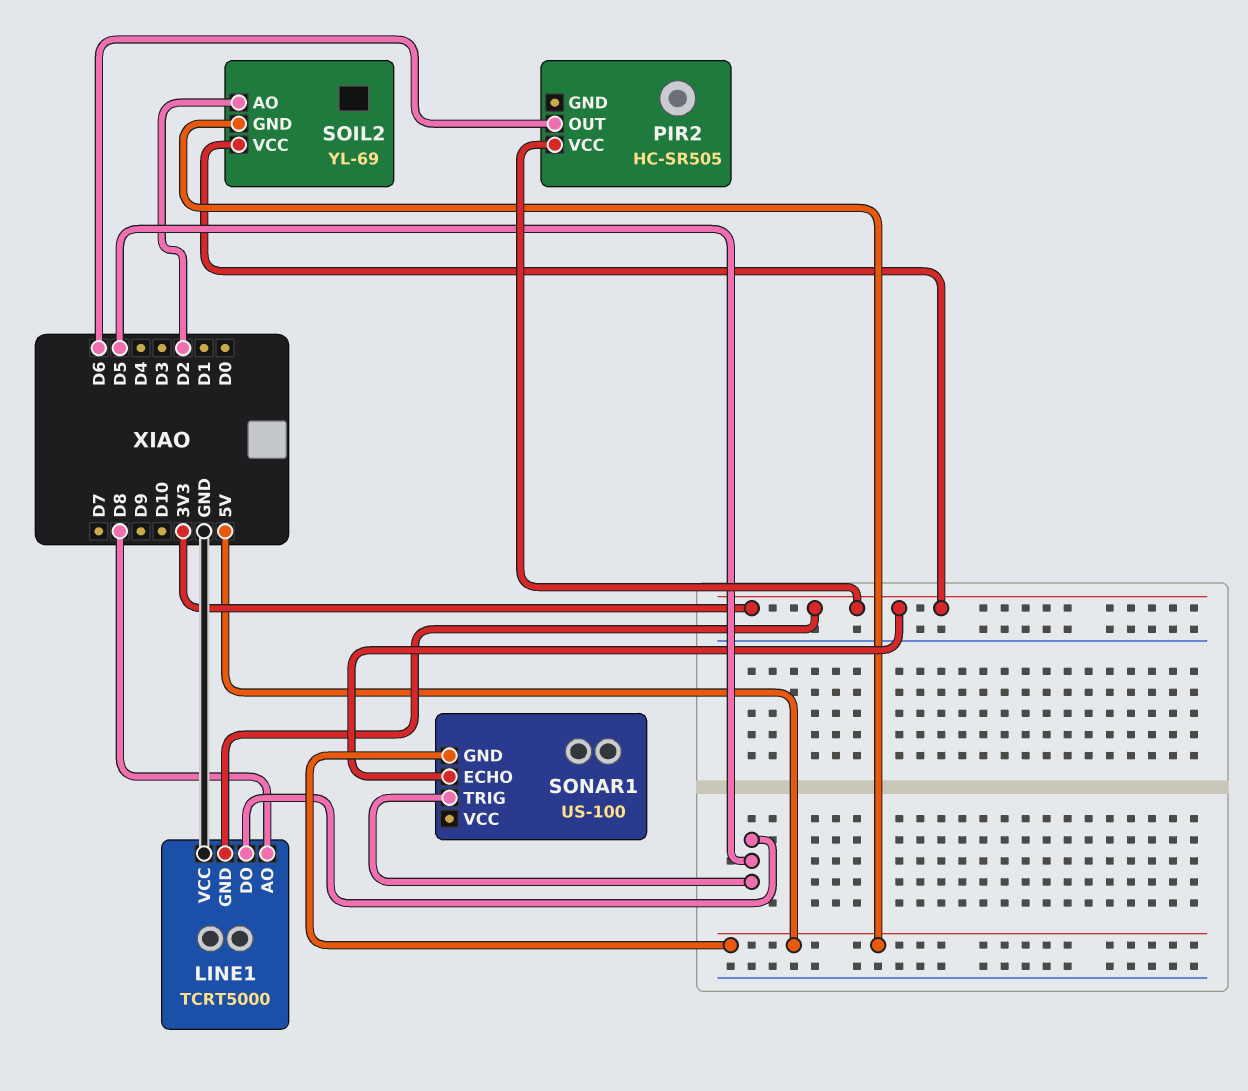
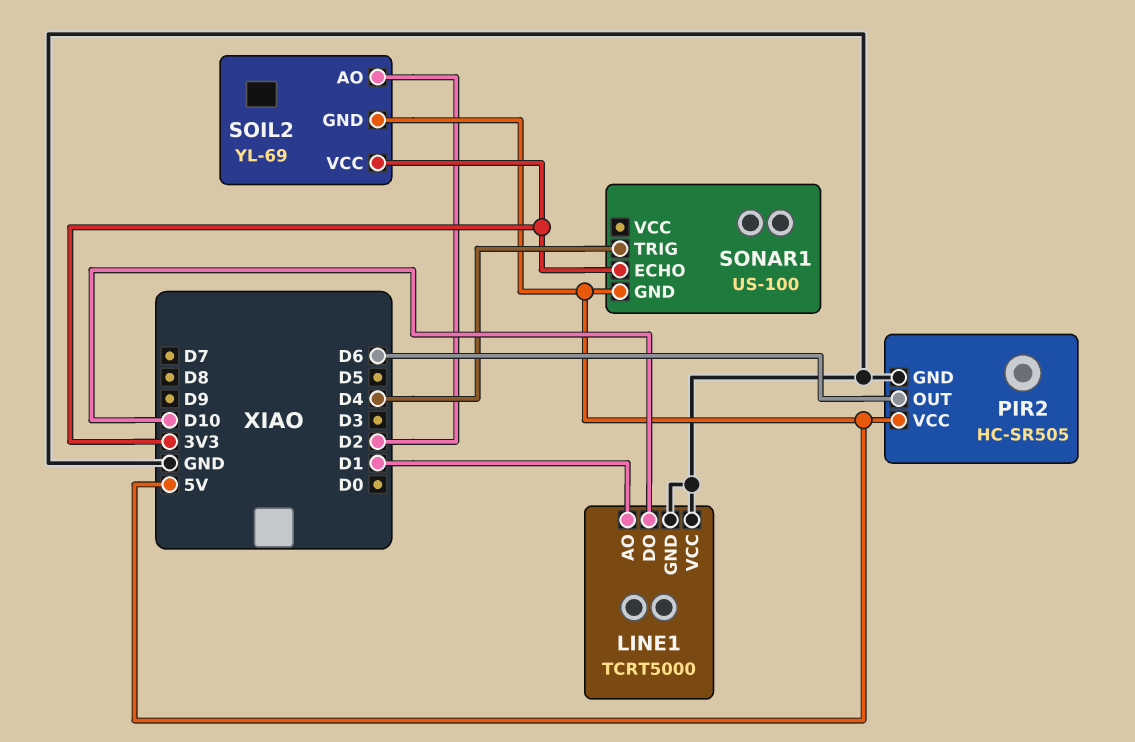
LINE1 pin AO: D8 -> D1
LINE1 pin DO: D5 -> D10
LINE1 pin GND: 3V3 -> GND
PIR2 pin GND: none -> GND
PIR2 pin VCC: 3V3 -> 5V
SONAR1 pin TRIG: D5 -> D4

